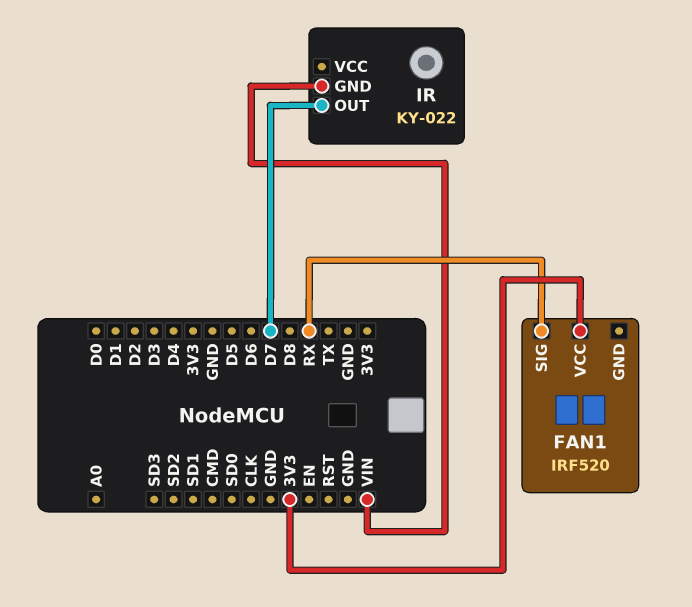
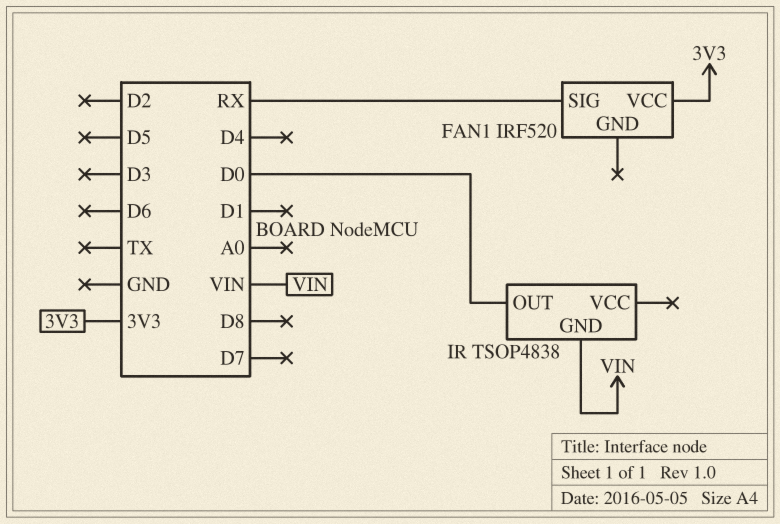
IR: KY-022 -> TSOP4838
IR pin OUT: D7 -> D0

